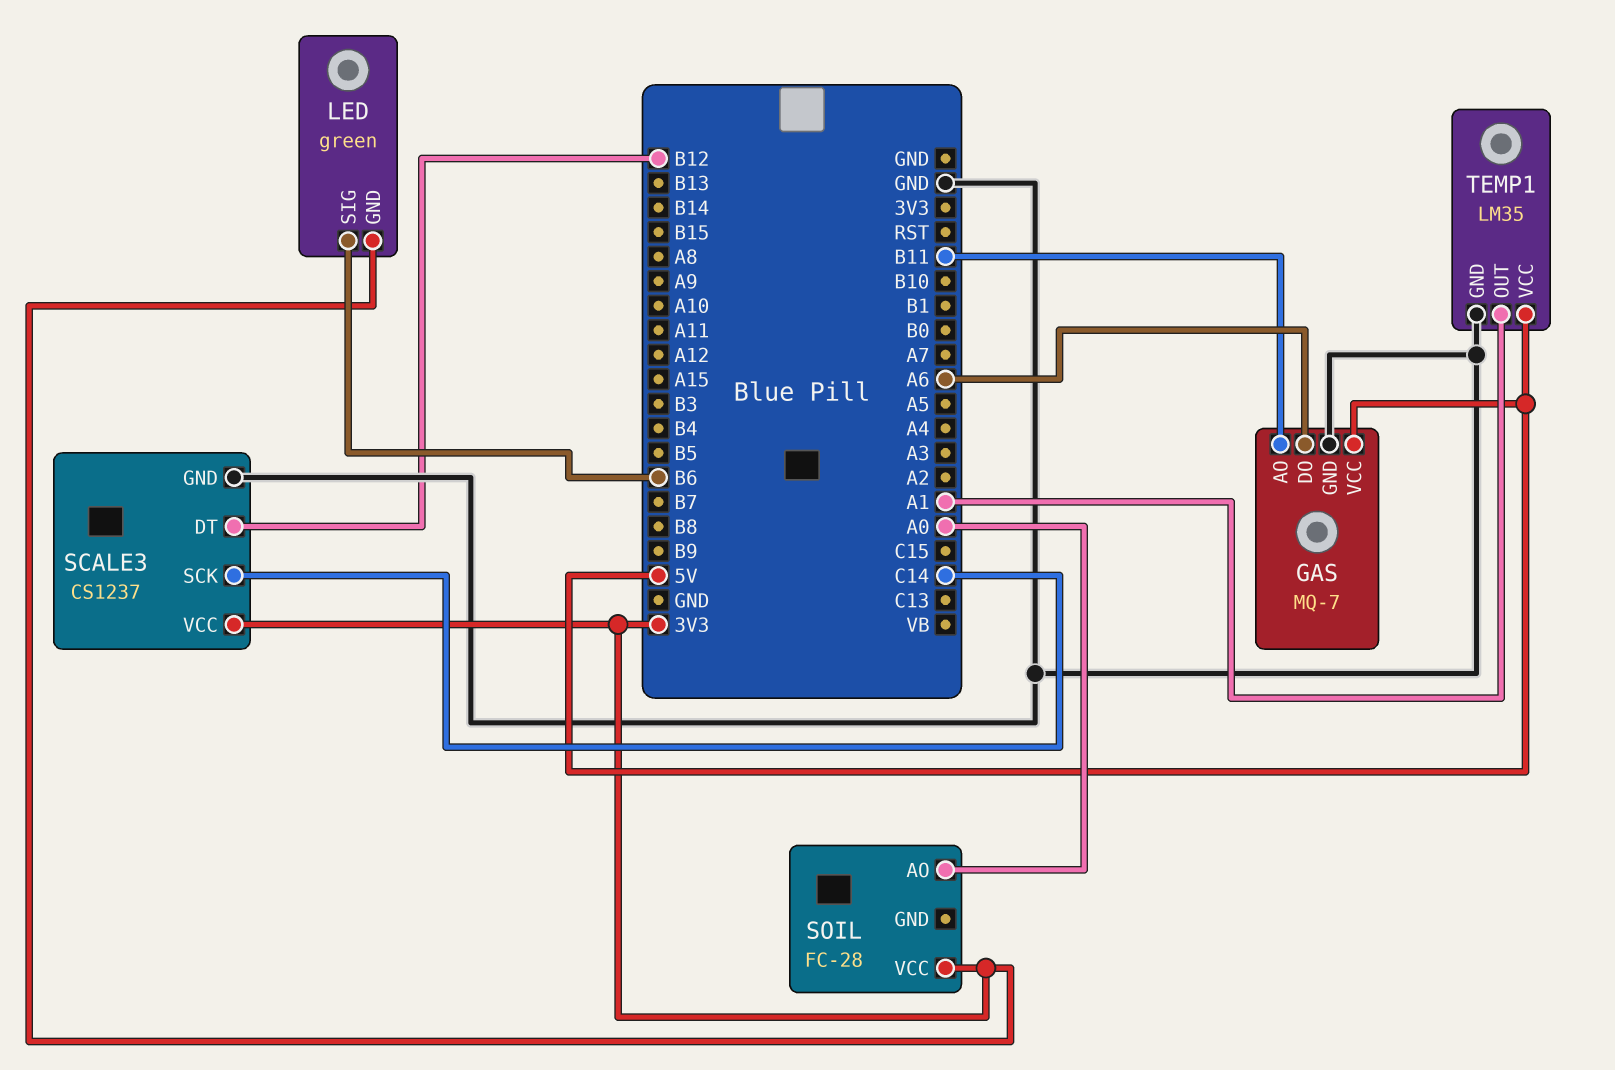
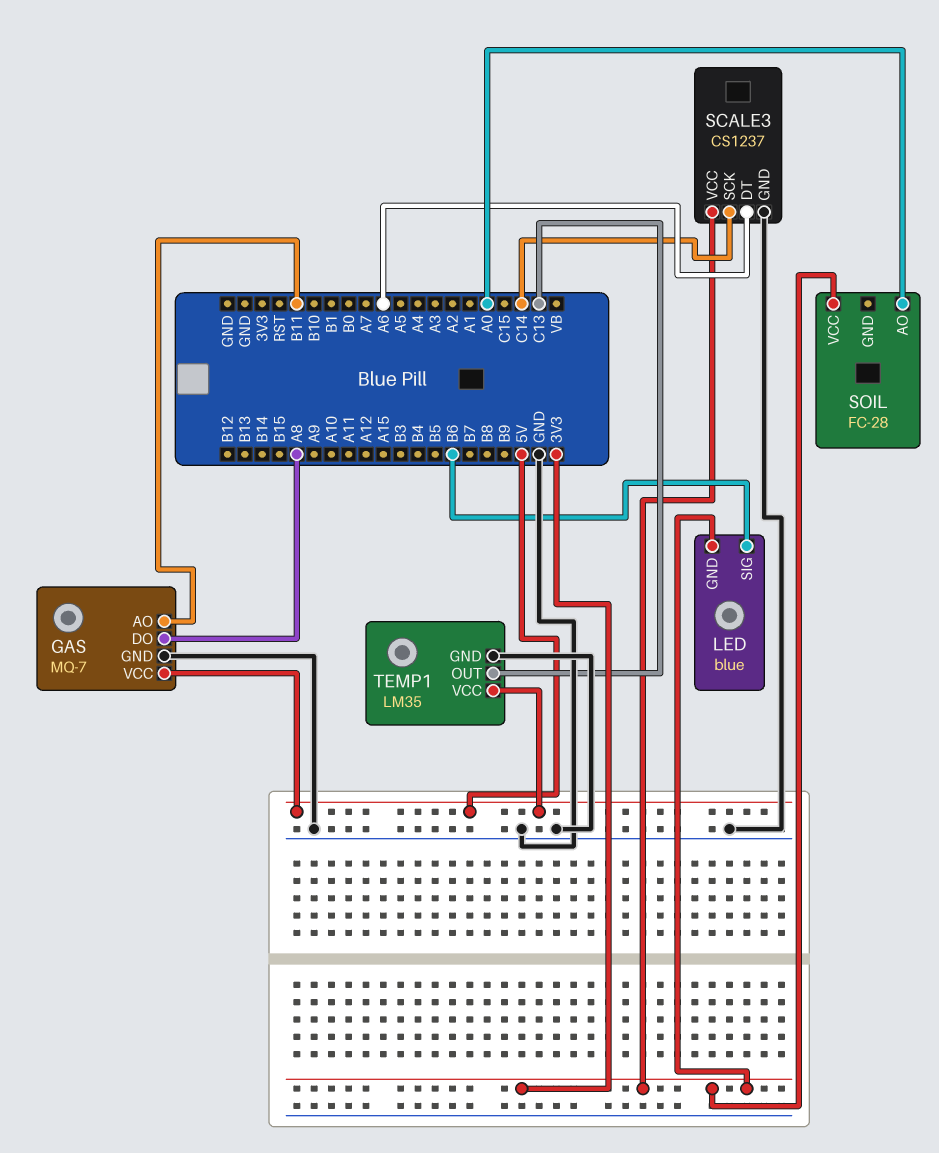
GAS pin DO: A6 -> A8
LED: green -> blue
SCALE3 pin DT: B12 -> A6
TEMP1 pin OUT: A1 -> C13

